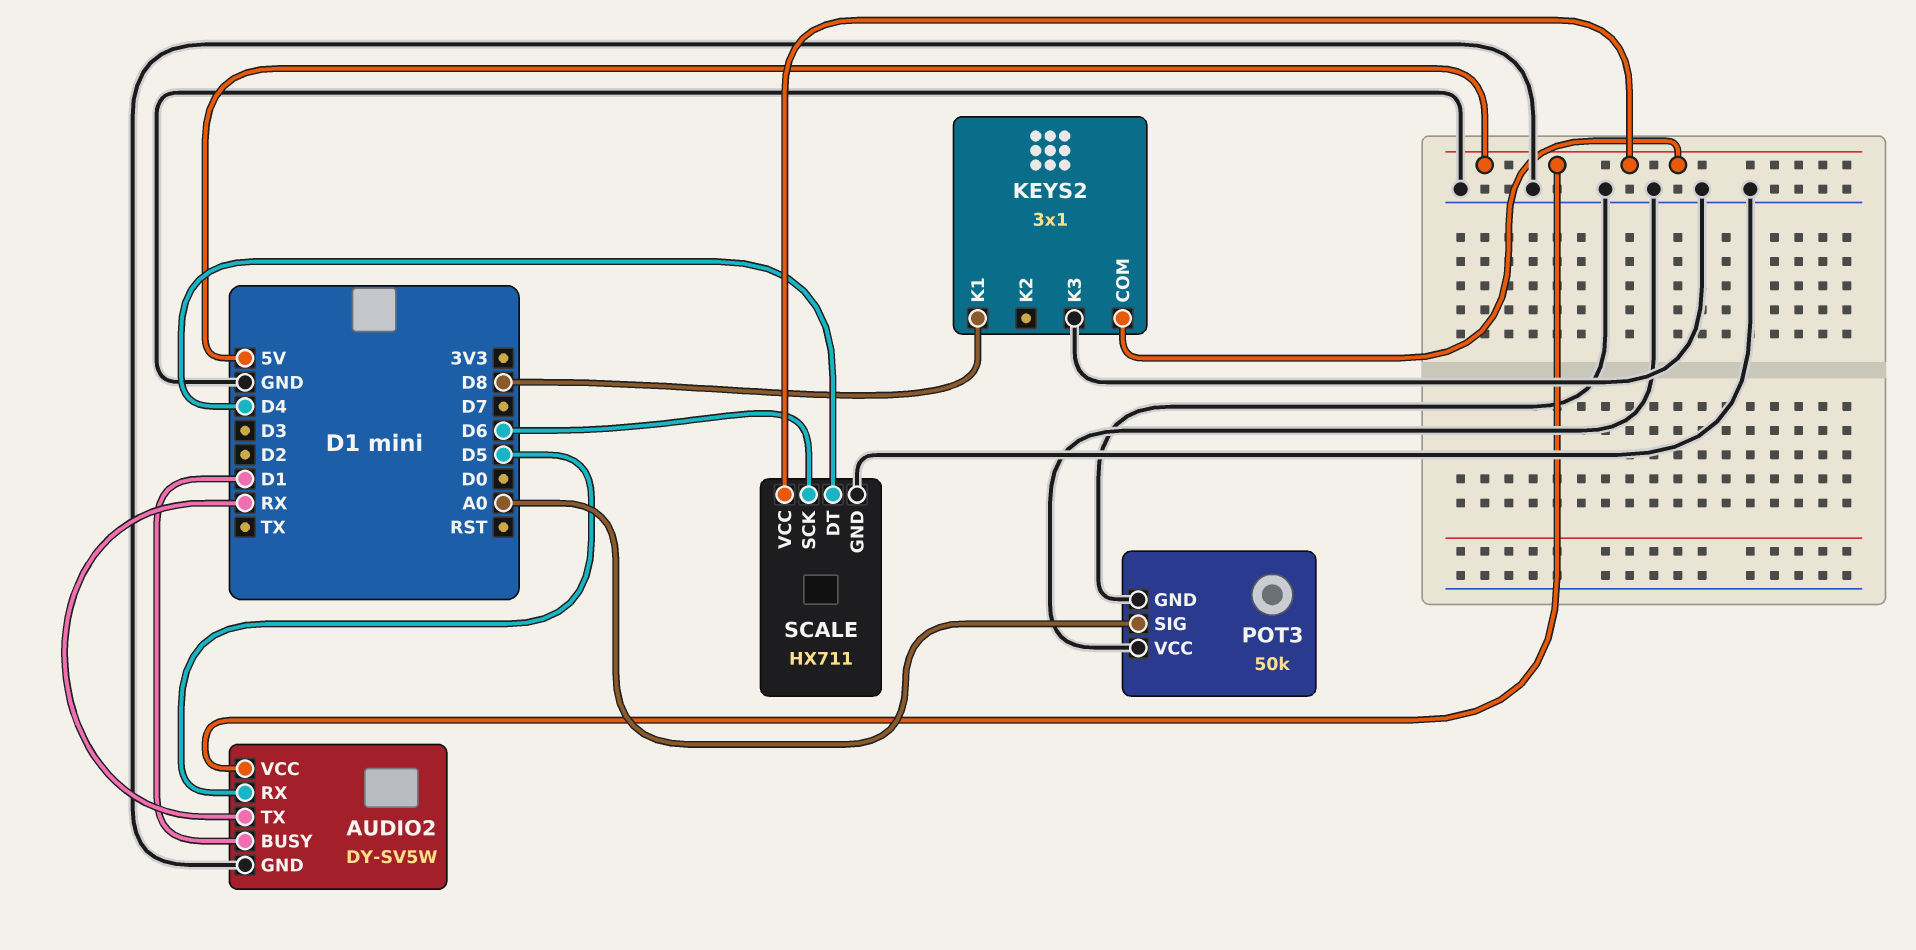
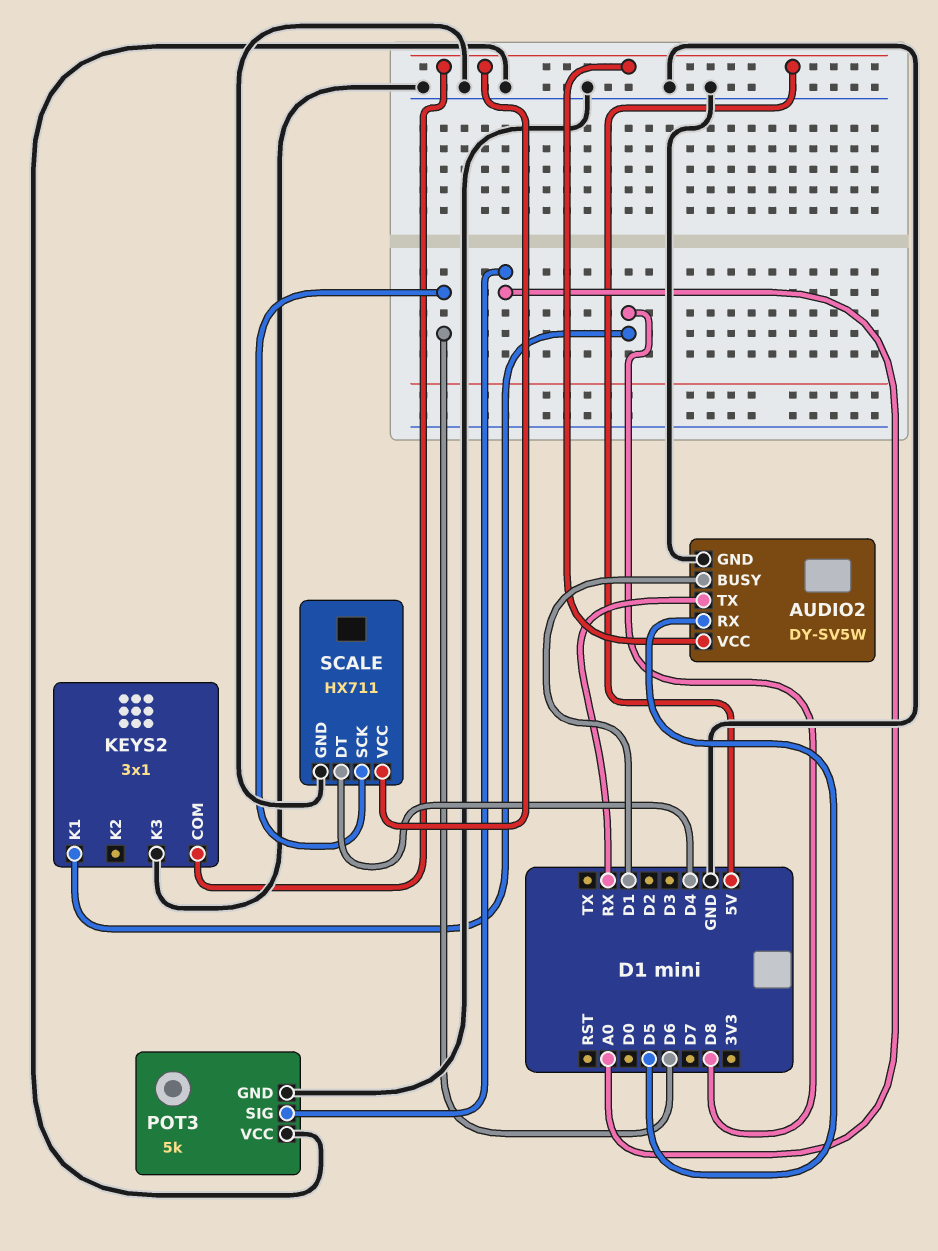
POT3: 50k -> 5k

